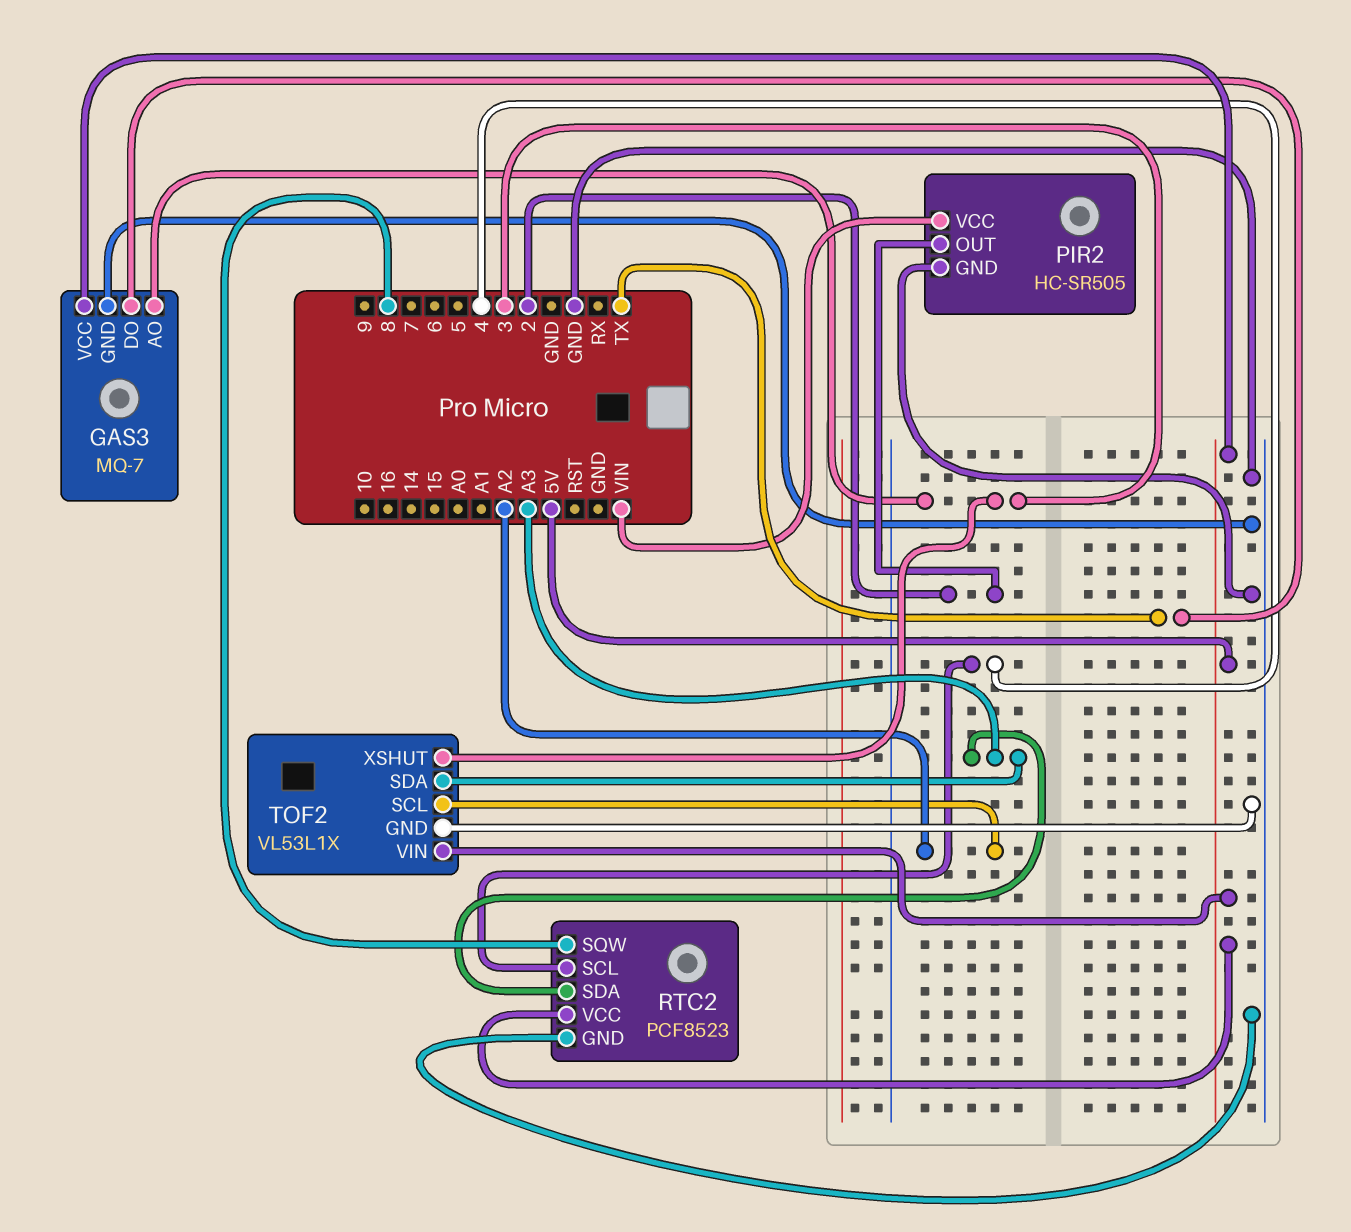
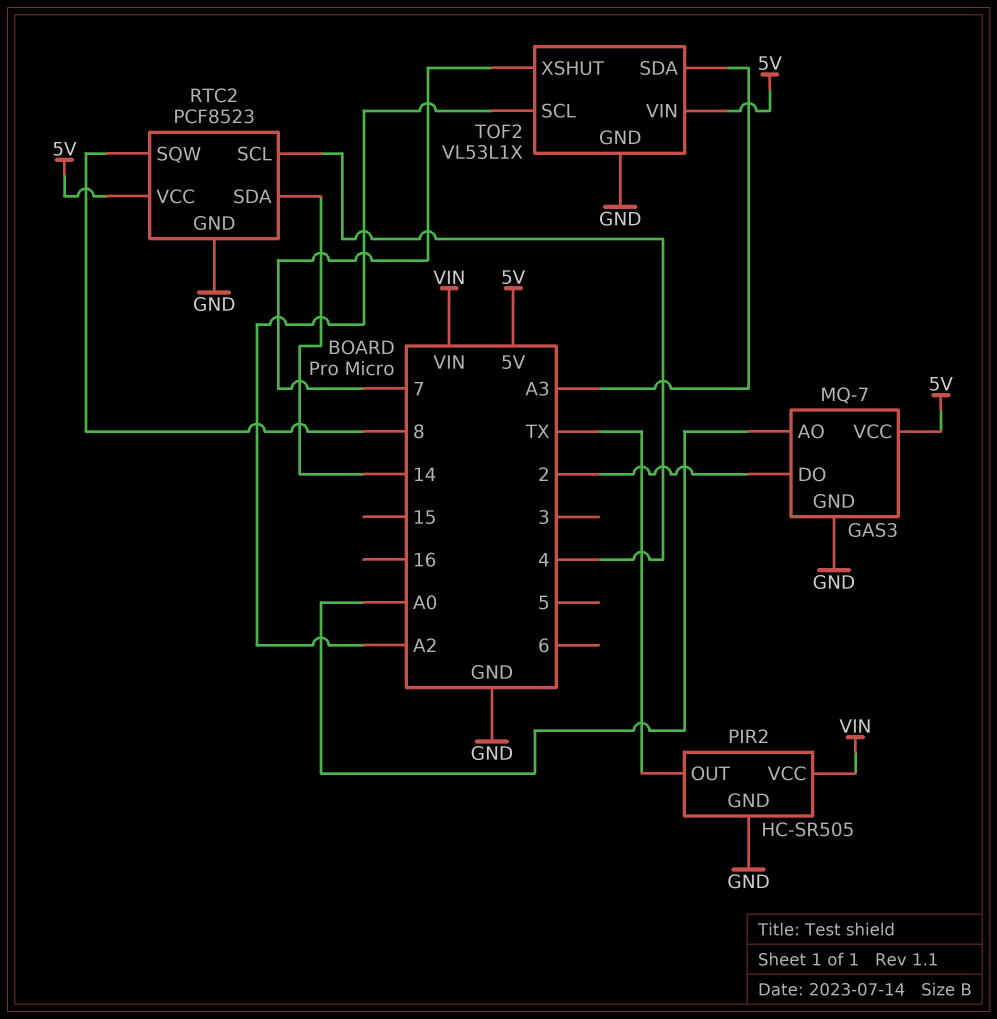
GAS3 pin AO: 3 -> A0
GAS3 pin DO: TX -> 2
PIR2 pin OUT: 2 -> TX
RTC2 pin SDA: A3 -> 14
TOF2 pin XSHUT: 3 -> 7

